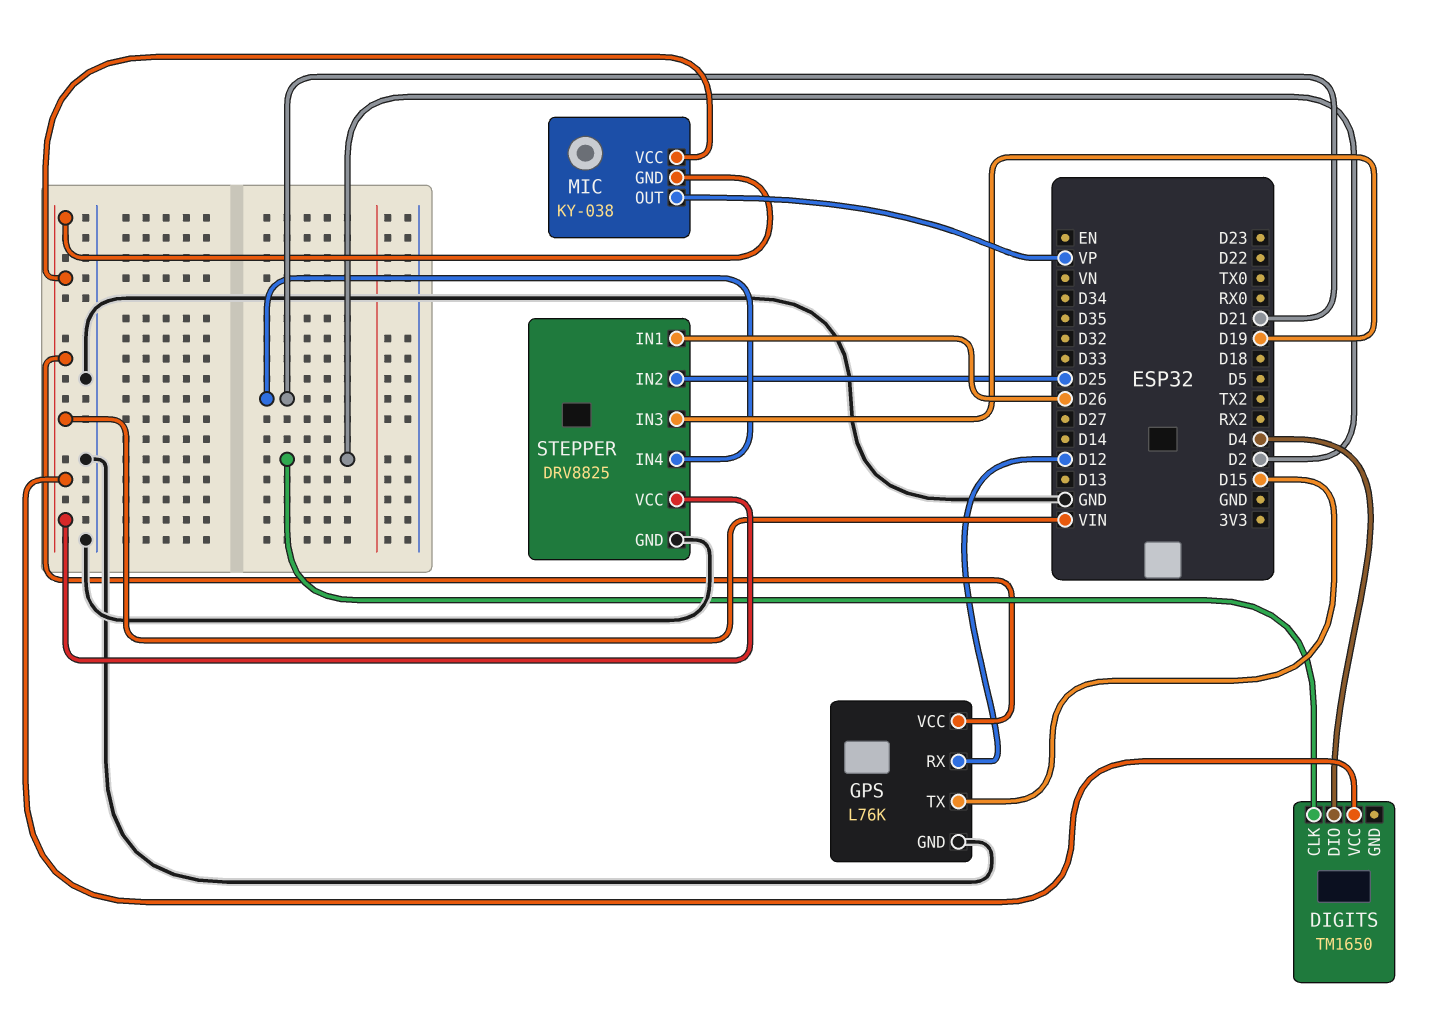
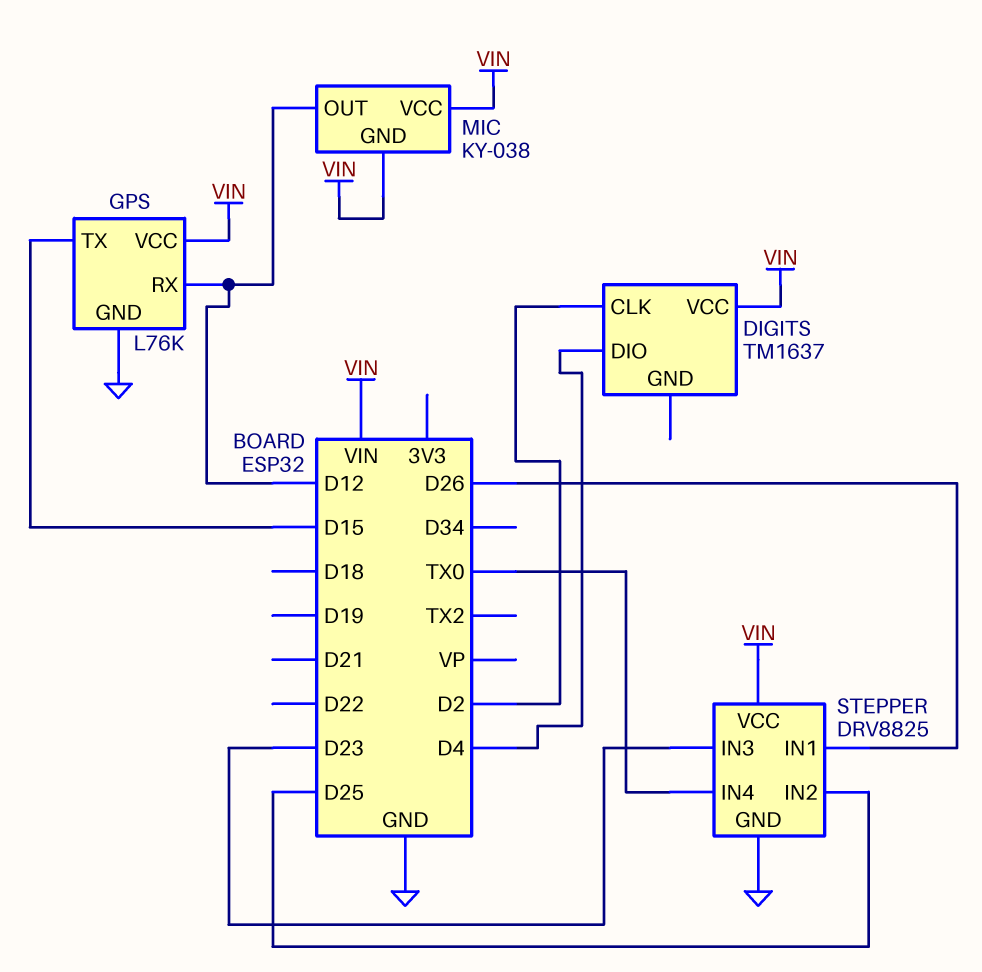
DIGITS: TM1650 -> TM1637
MIC pin OUT: VP -> D12
STEPPER pin IN3: D19 -> D23
STEPPER pin IN4: D21 -> TX0

